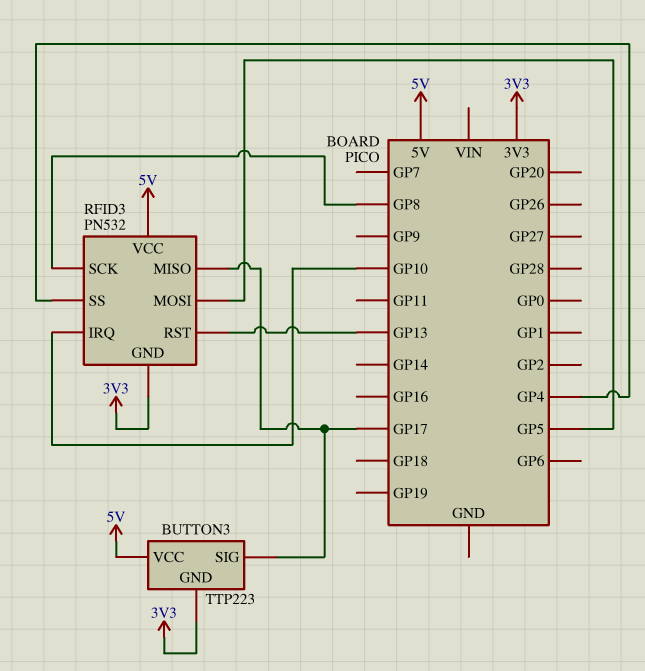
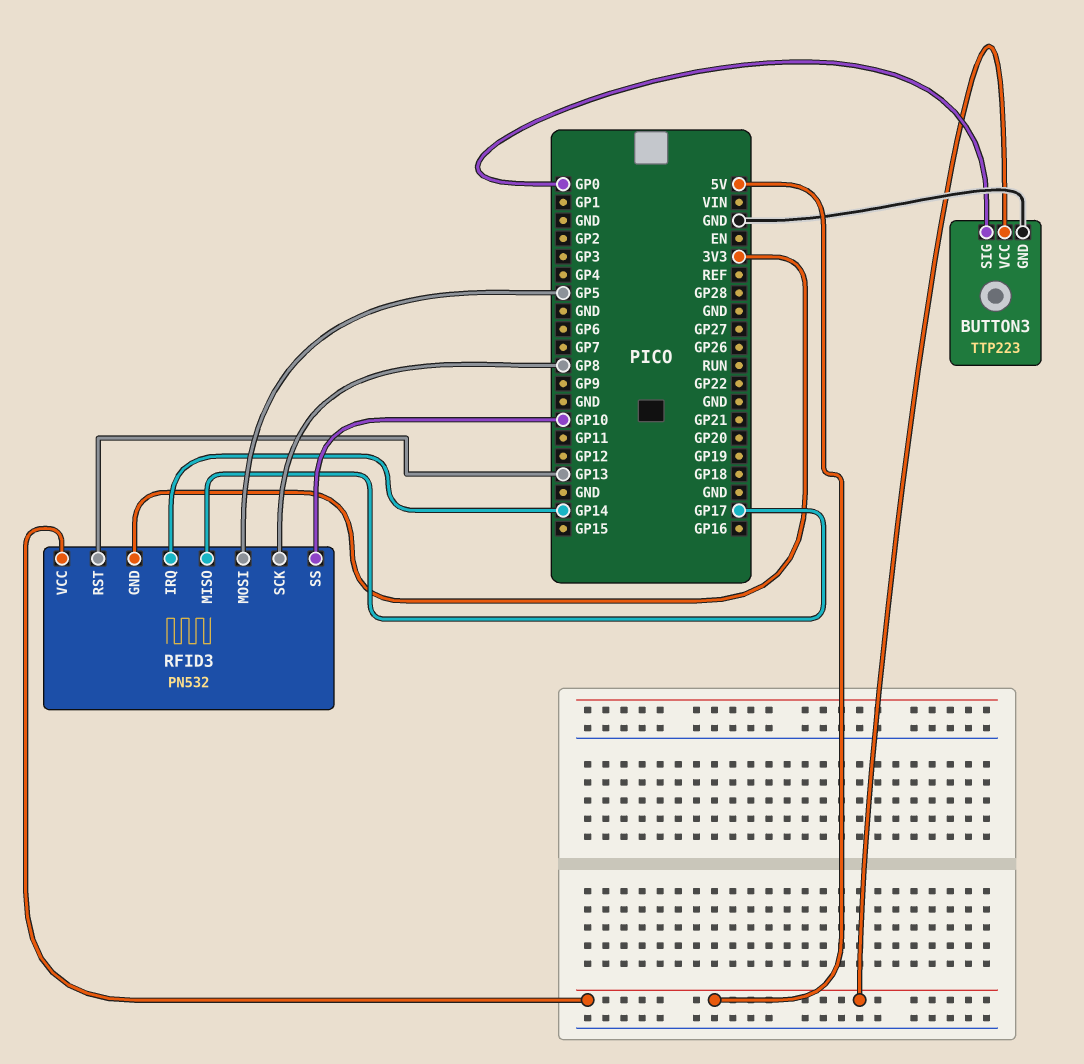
BUTTON3 pin GND: 3V3 -> GND
BUTTON3 pin SIG: GP17 -> GP0
RFID3 pin IRQ: GP10 -> GP14
RFID3 pin SS: GP4 -> GP10

